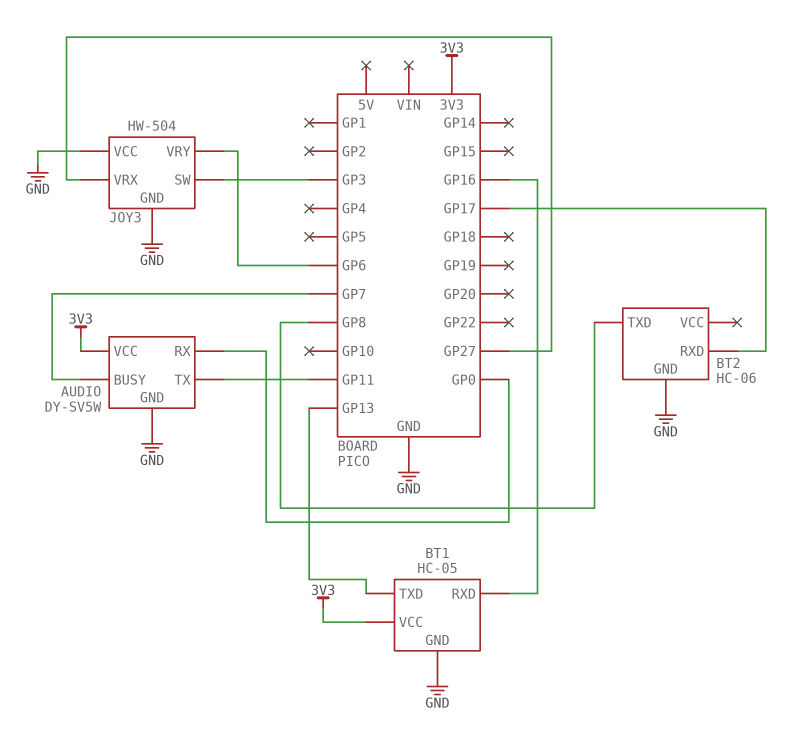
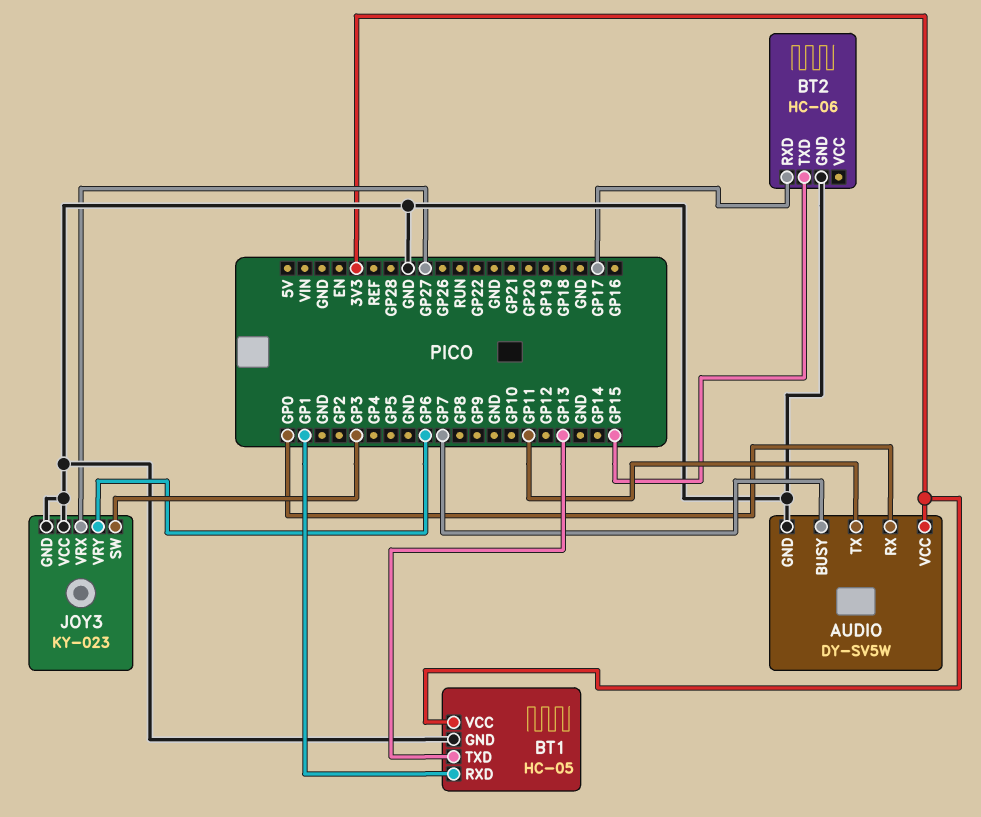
BT1 pin RXD: GP16 -> GP1
BT2 pin TXD: GP8 -> GP15
JOY3: HW-504 -> KY-023

